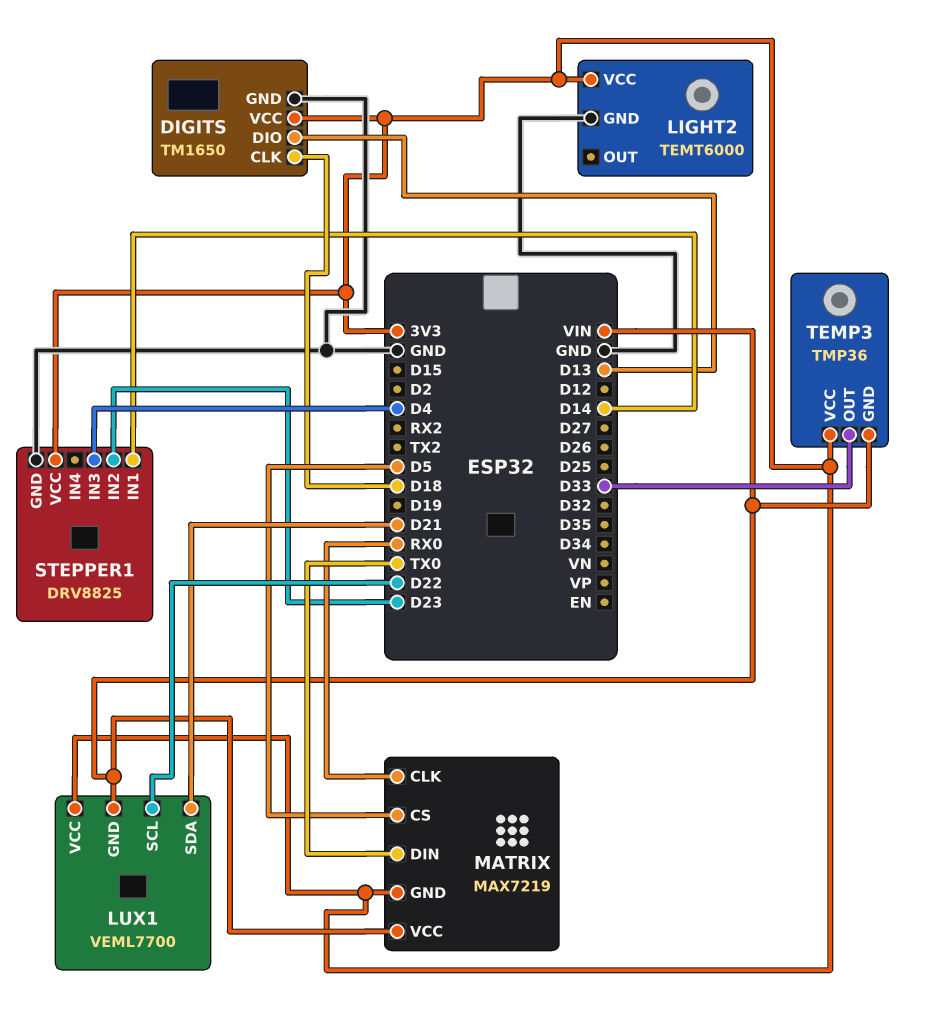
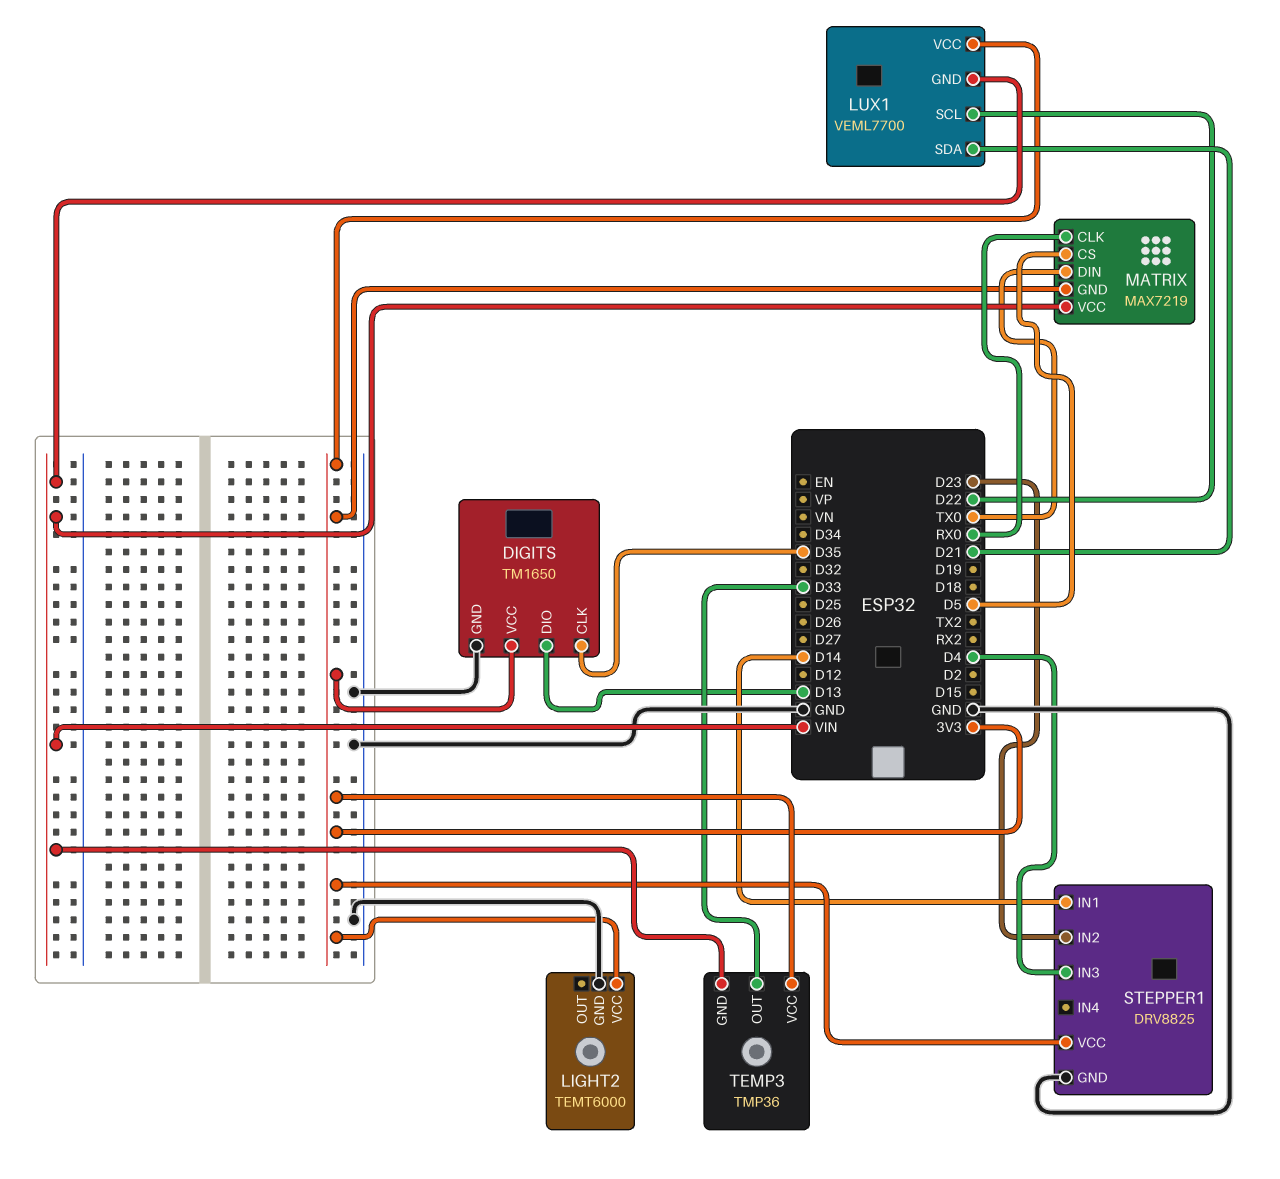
DIGITS pin CLK: D18 -> D35

